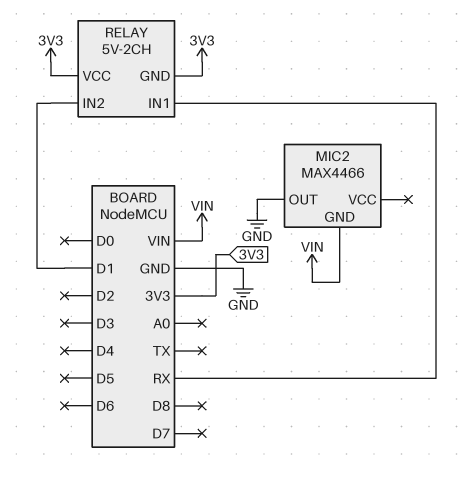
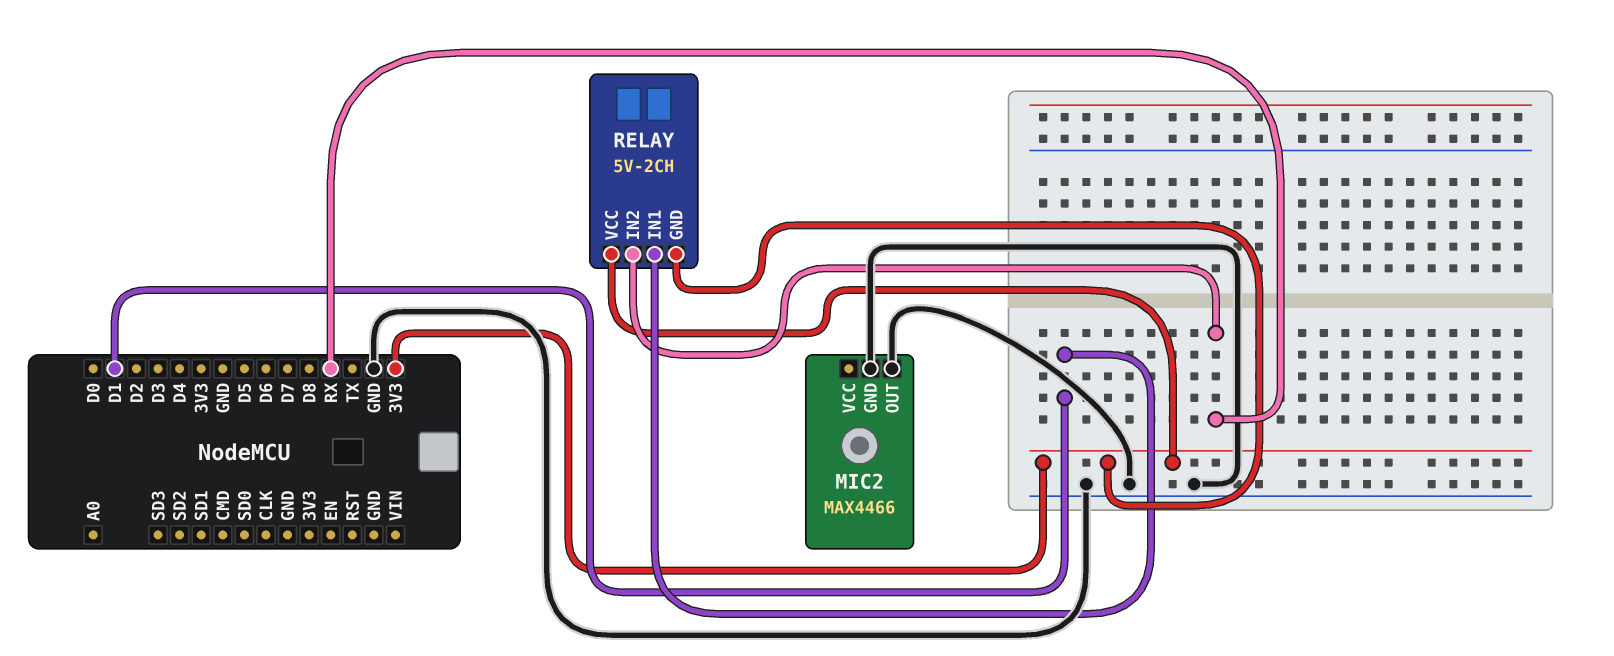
MIC2 pin GND: VIN -> GND
RELAY pin IN1: RX -> D1
RELAY pin IN2: D1 -> RX

